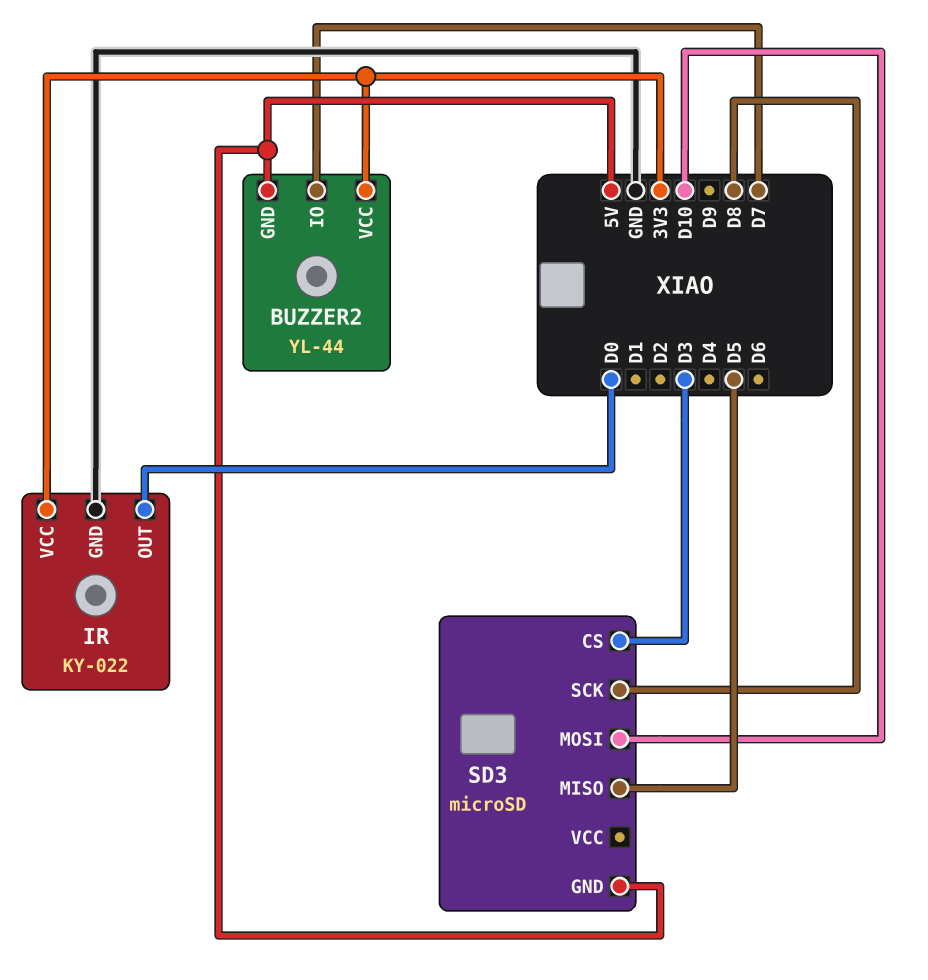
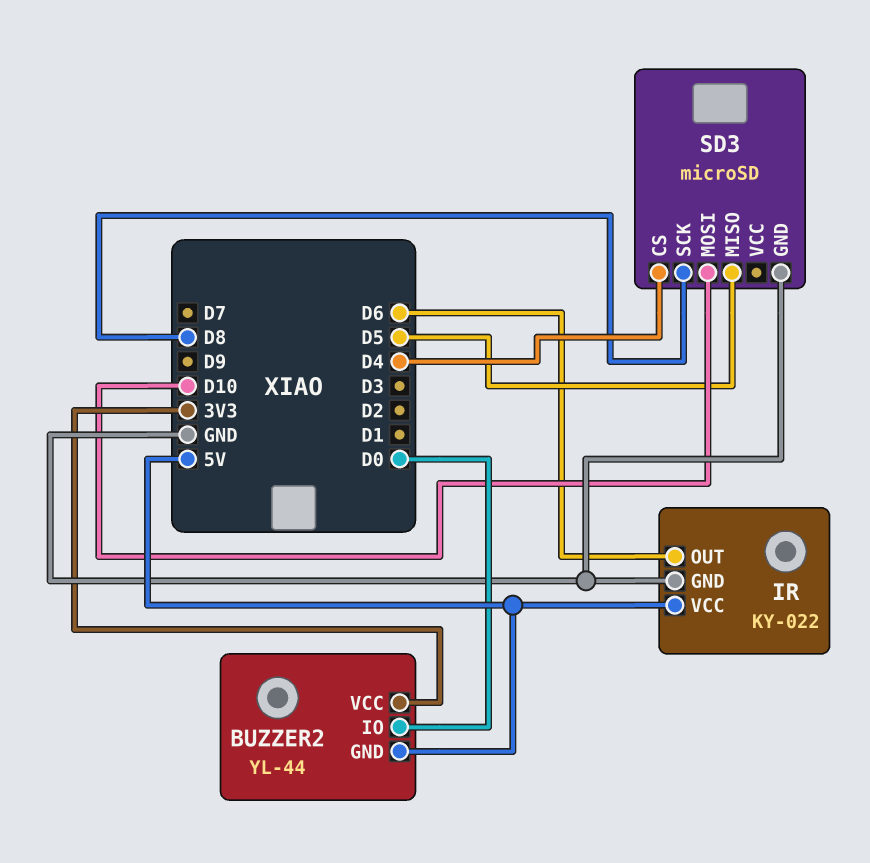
BUZZER2 pin IO: D7 -> D0
IR pin OUT: D0 -> D6
IR pin VCC: 3V3 -> 5V
SD3 pin CS: D3 -> D4
SD3 pin GND: 5V -> GND

